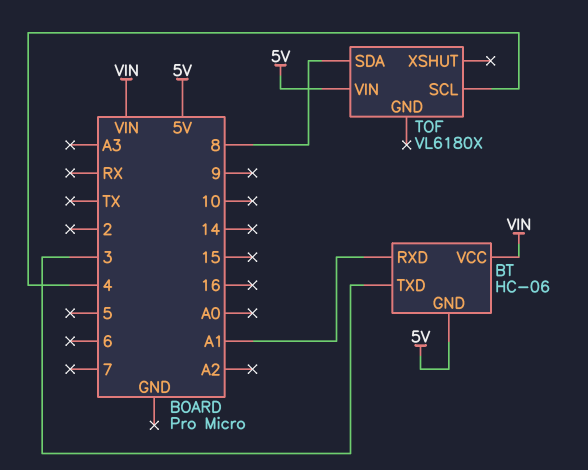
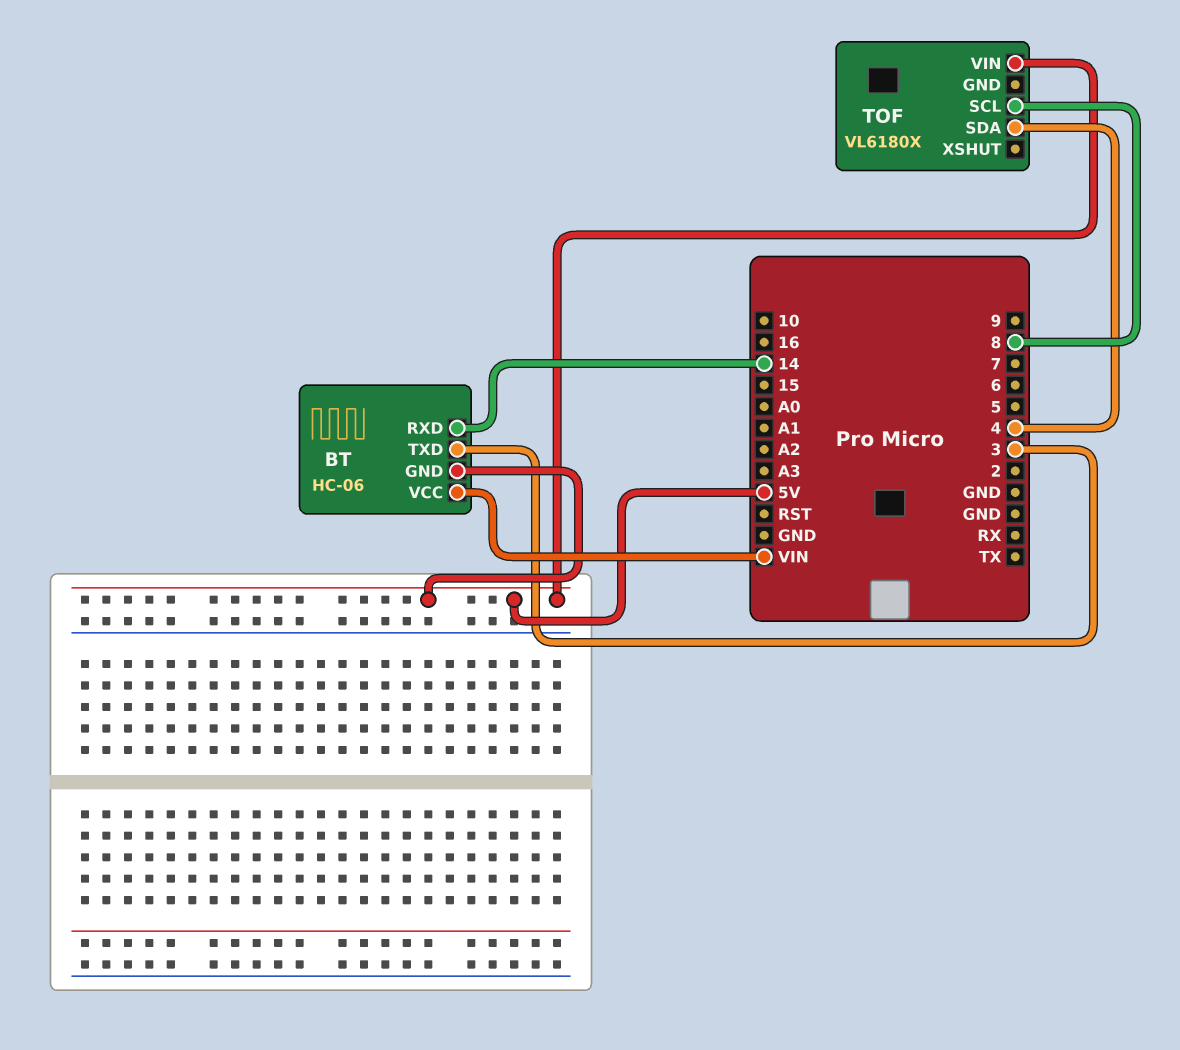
BT pin RXD: A1 -> 14
TOF pin SCL: 4 -> 8
TOF pin SDA: 8 -> 4

